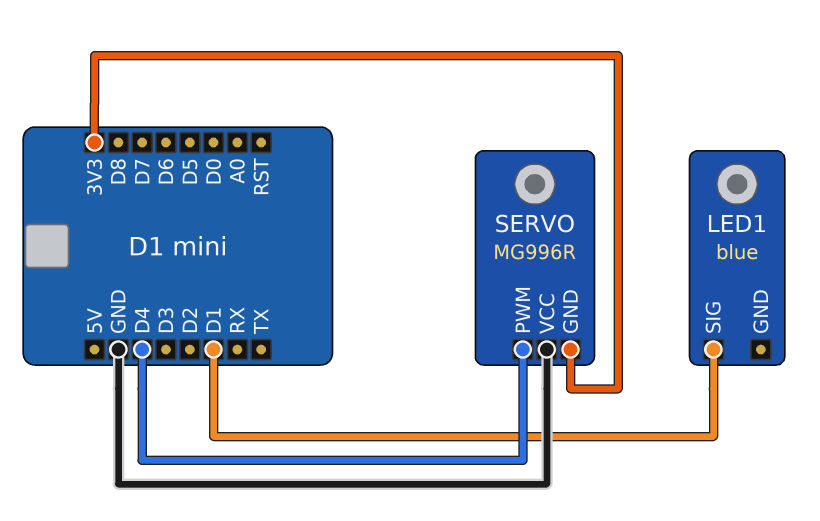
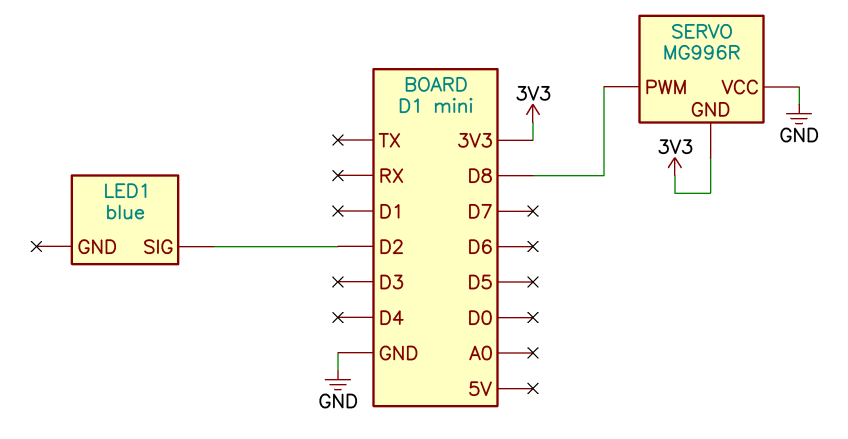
LED1 pin SIG: D1 -> D2
SERVO pin PWM: D4 -> D8

